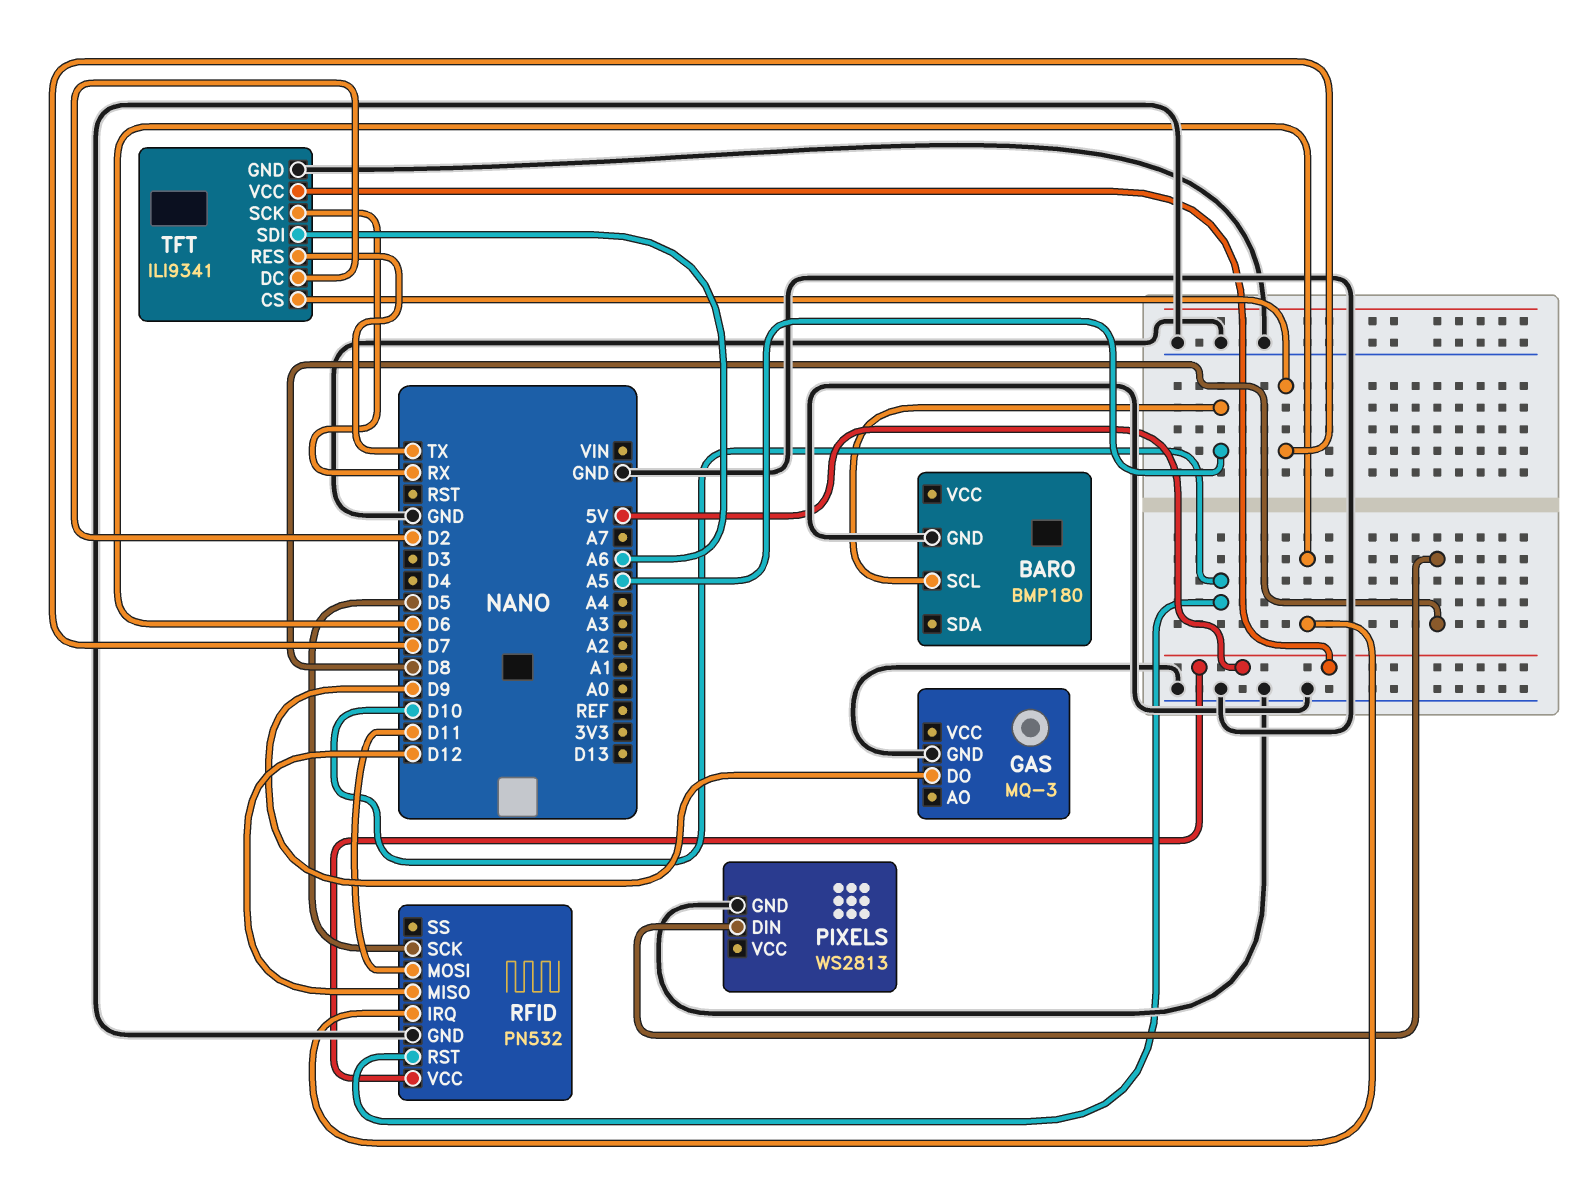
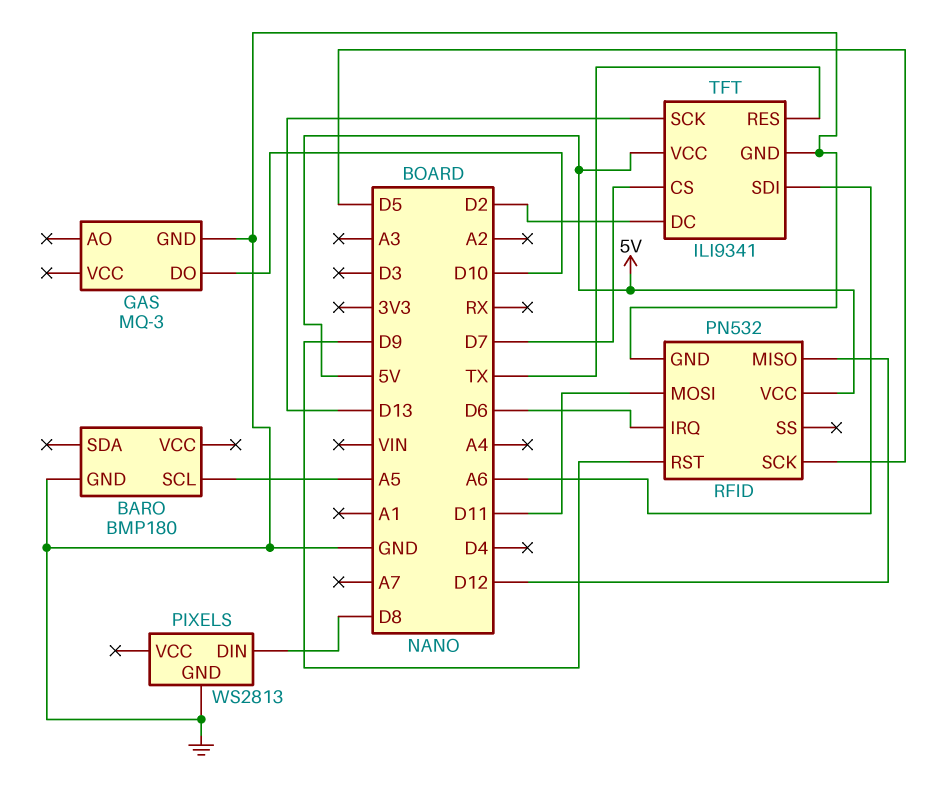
GAS pin DO: D9 -> D10
RFID pin RST: D10 -> D9
TFT pin SCK: RX -> D13

